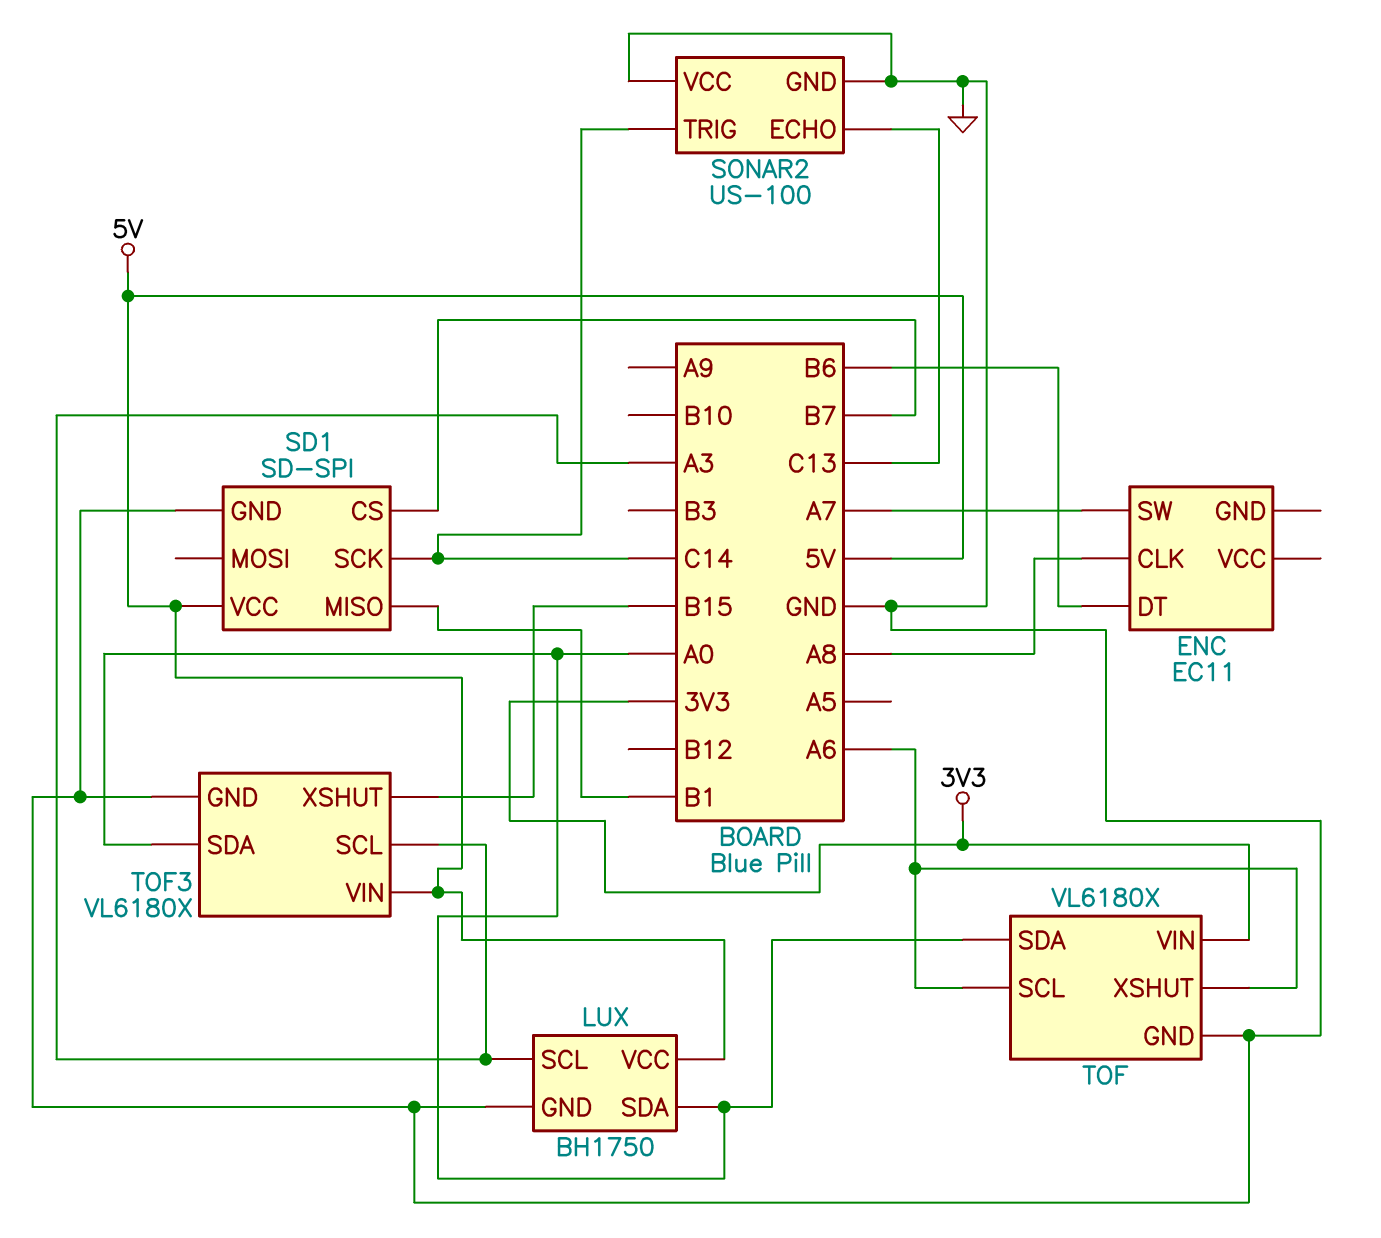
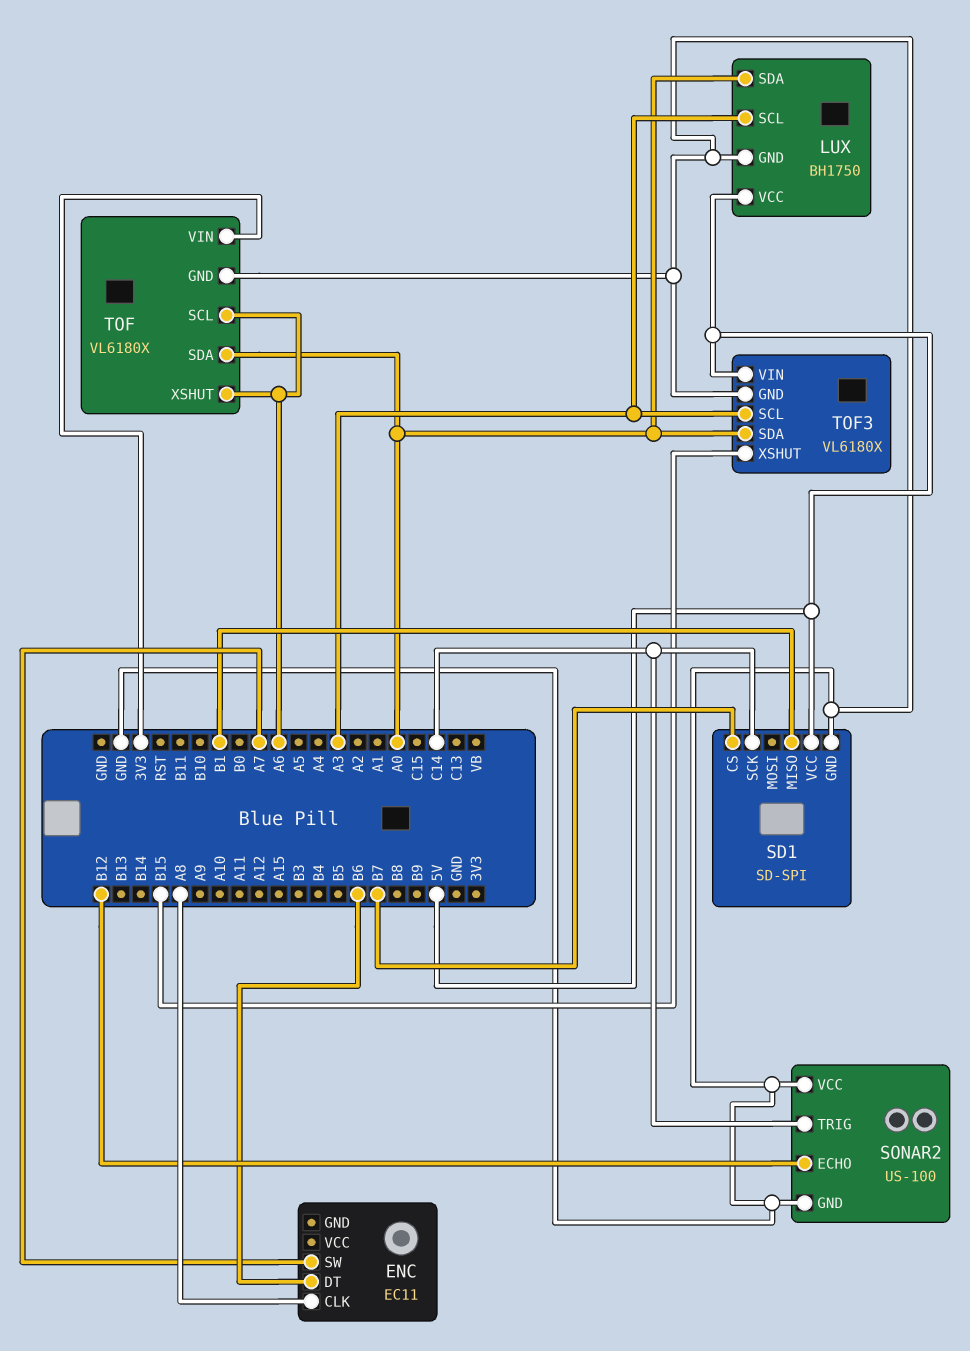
SONAR2 pin ECHO: C13 -> B12

